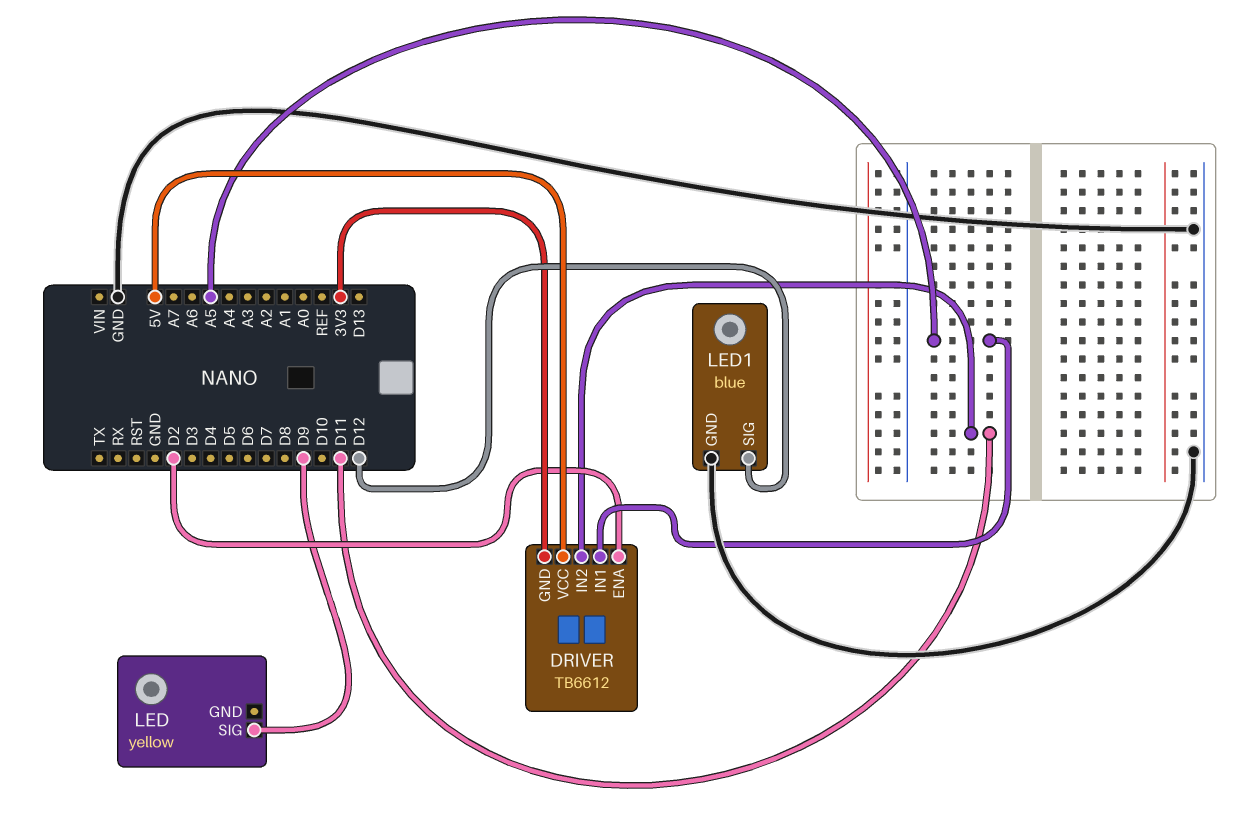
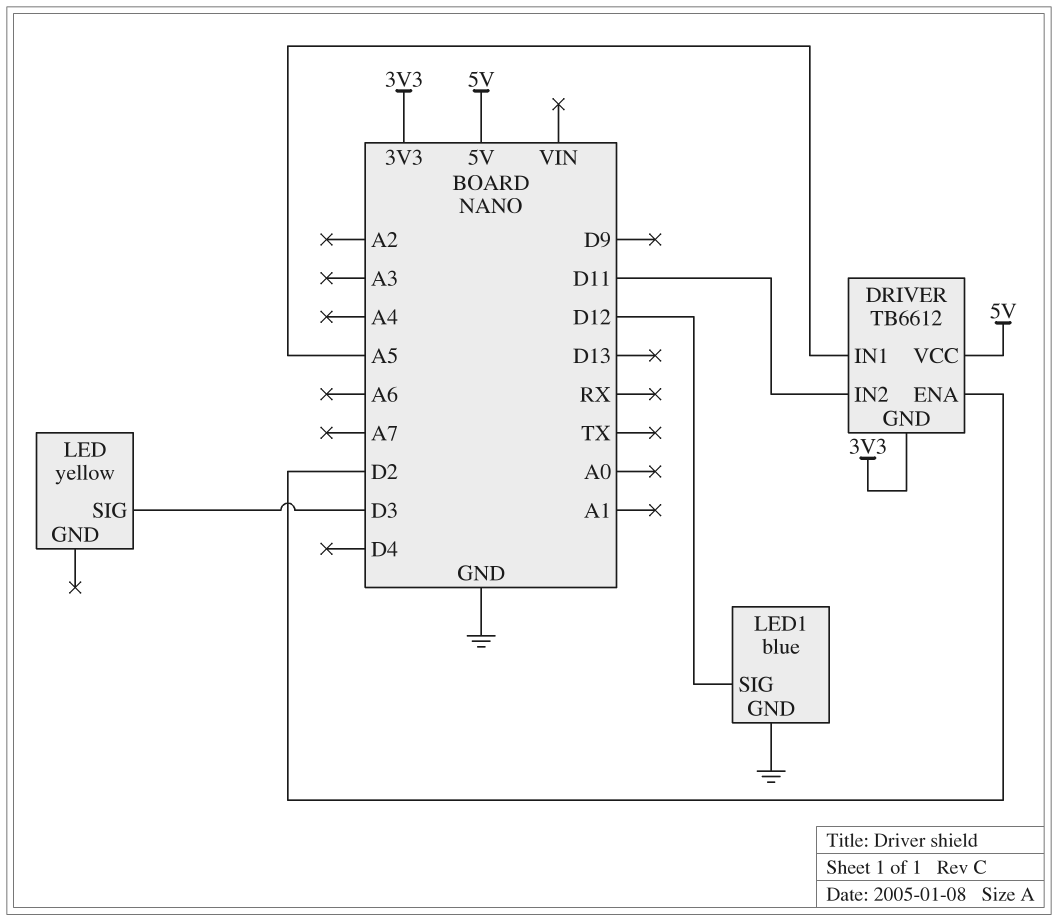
LED pin SIG: D9 -> D3

